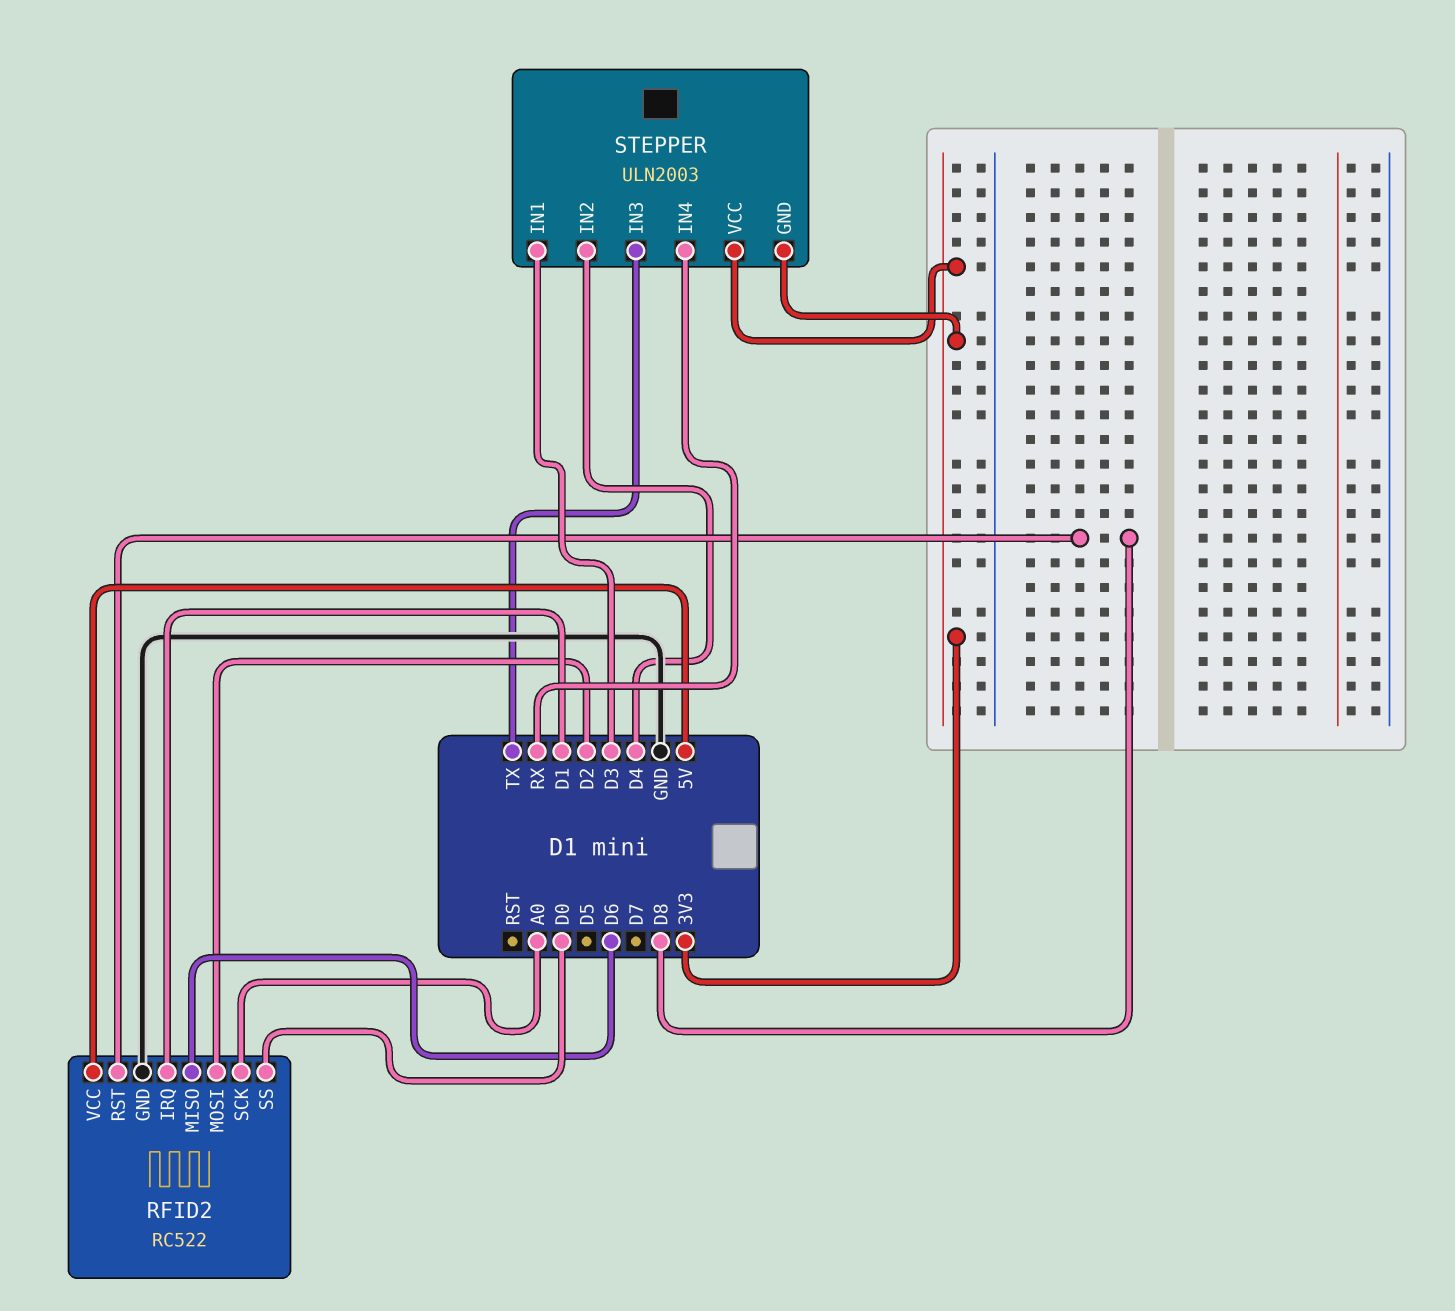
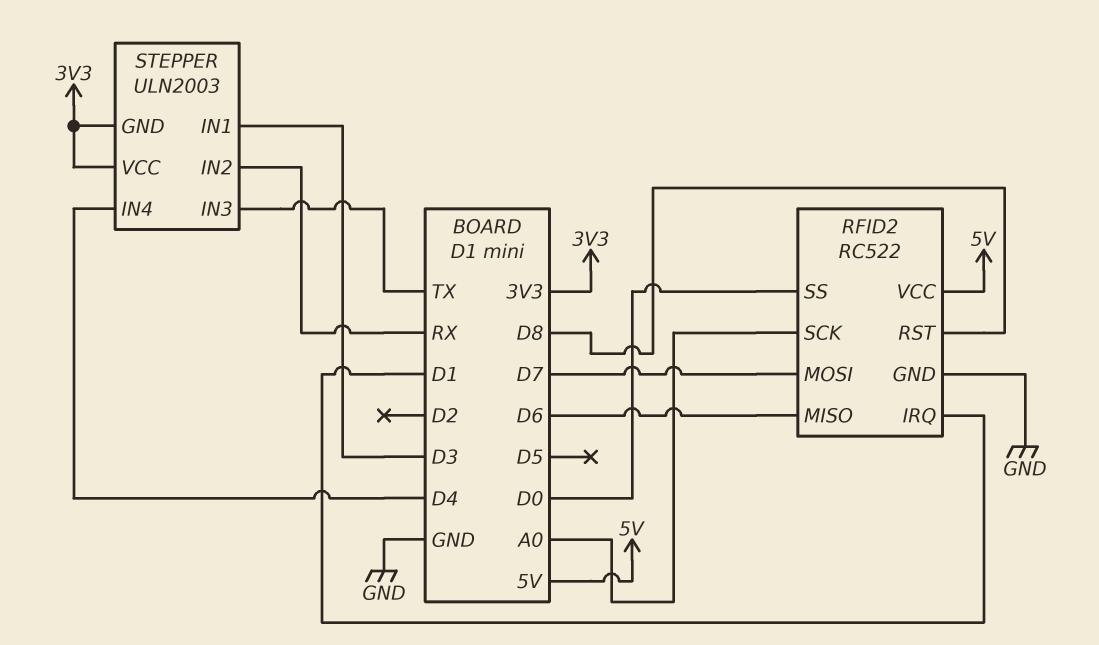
RFID2 pin MOSI: D2 -> D7
STEPPER pin IN2: D4 -> RX
STEPPER pin IN4: RX -> D4

